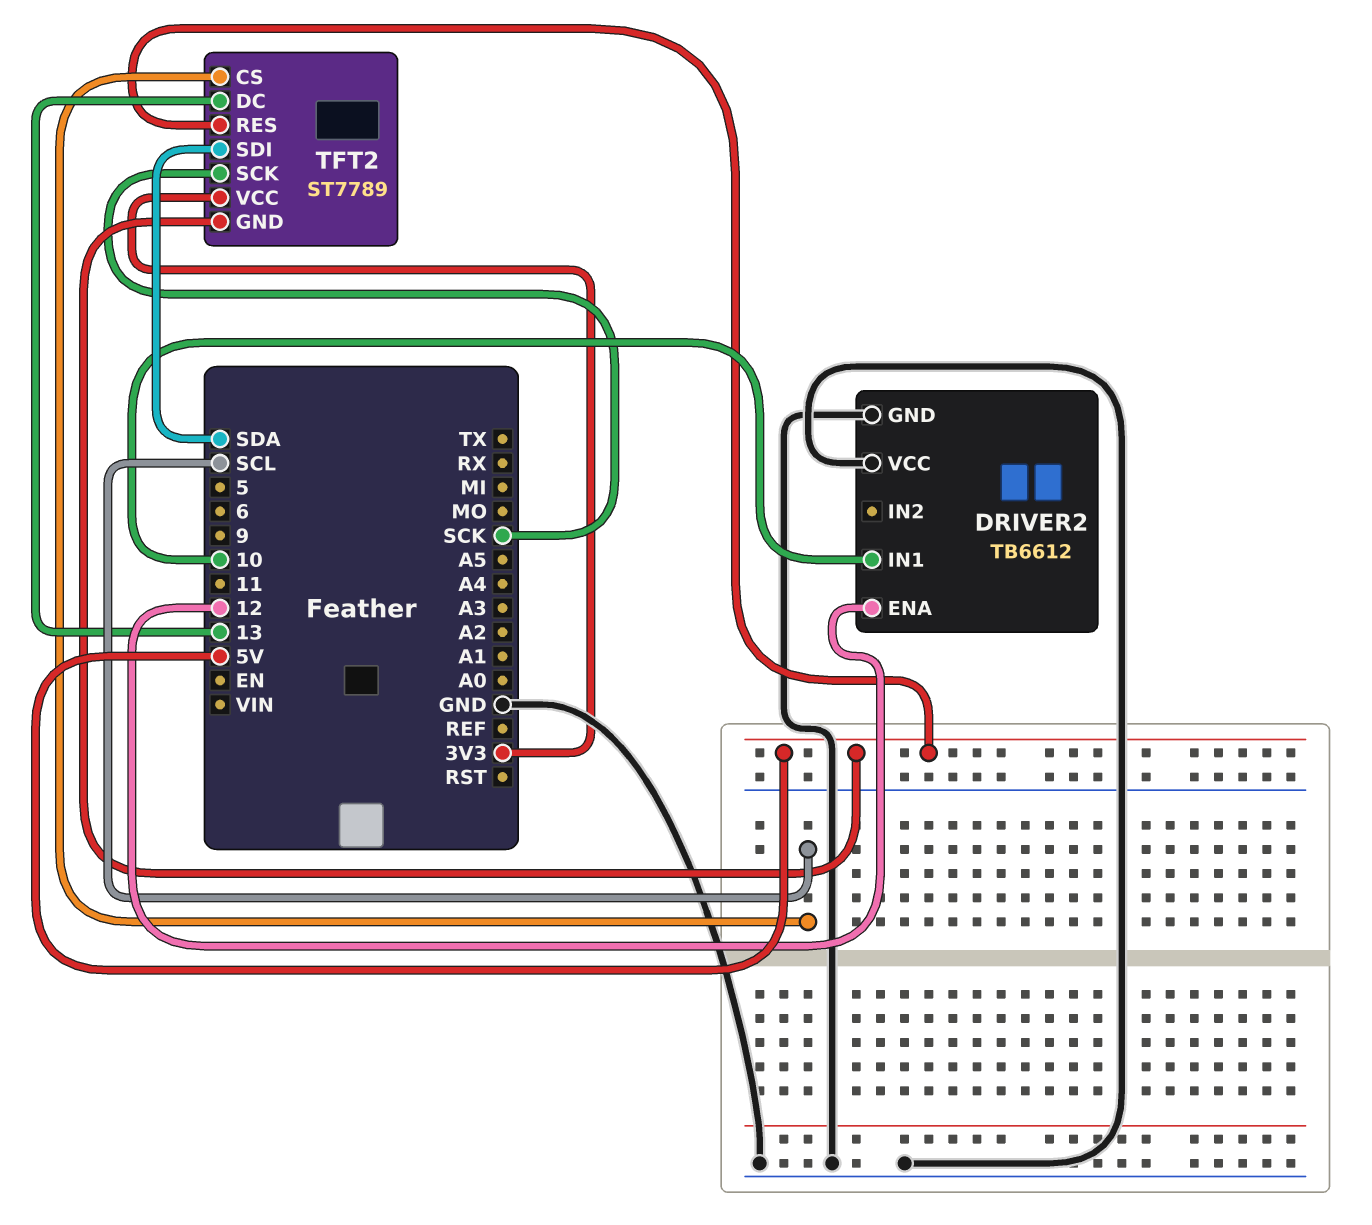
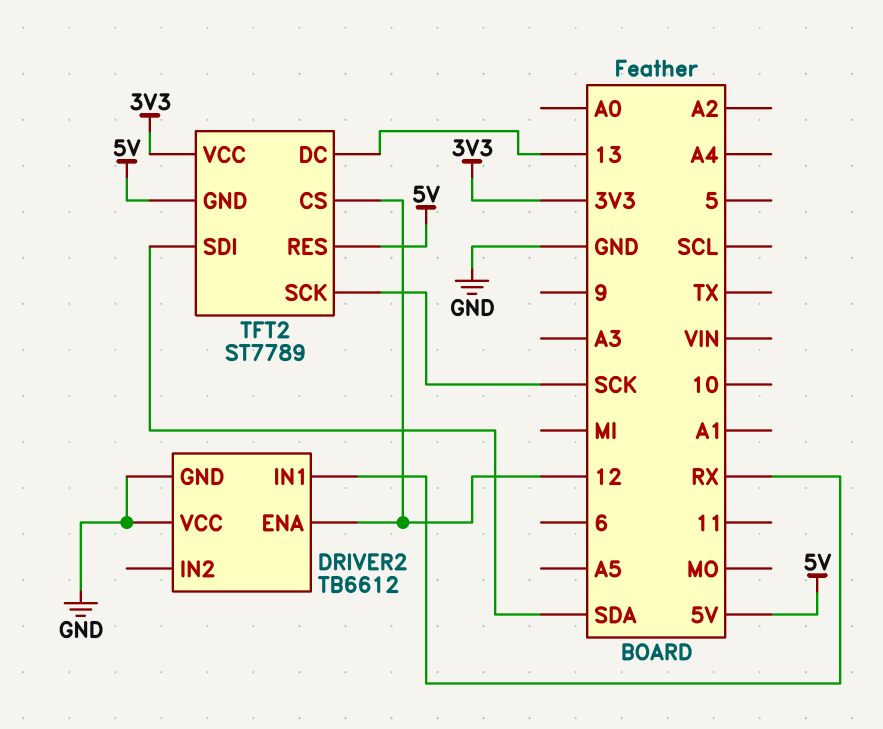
DRIVER2 pin IN1: 10 -> RX
TFT2 pin CS: SCL -> 12

